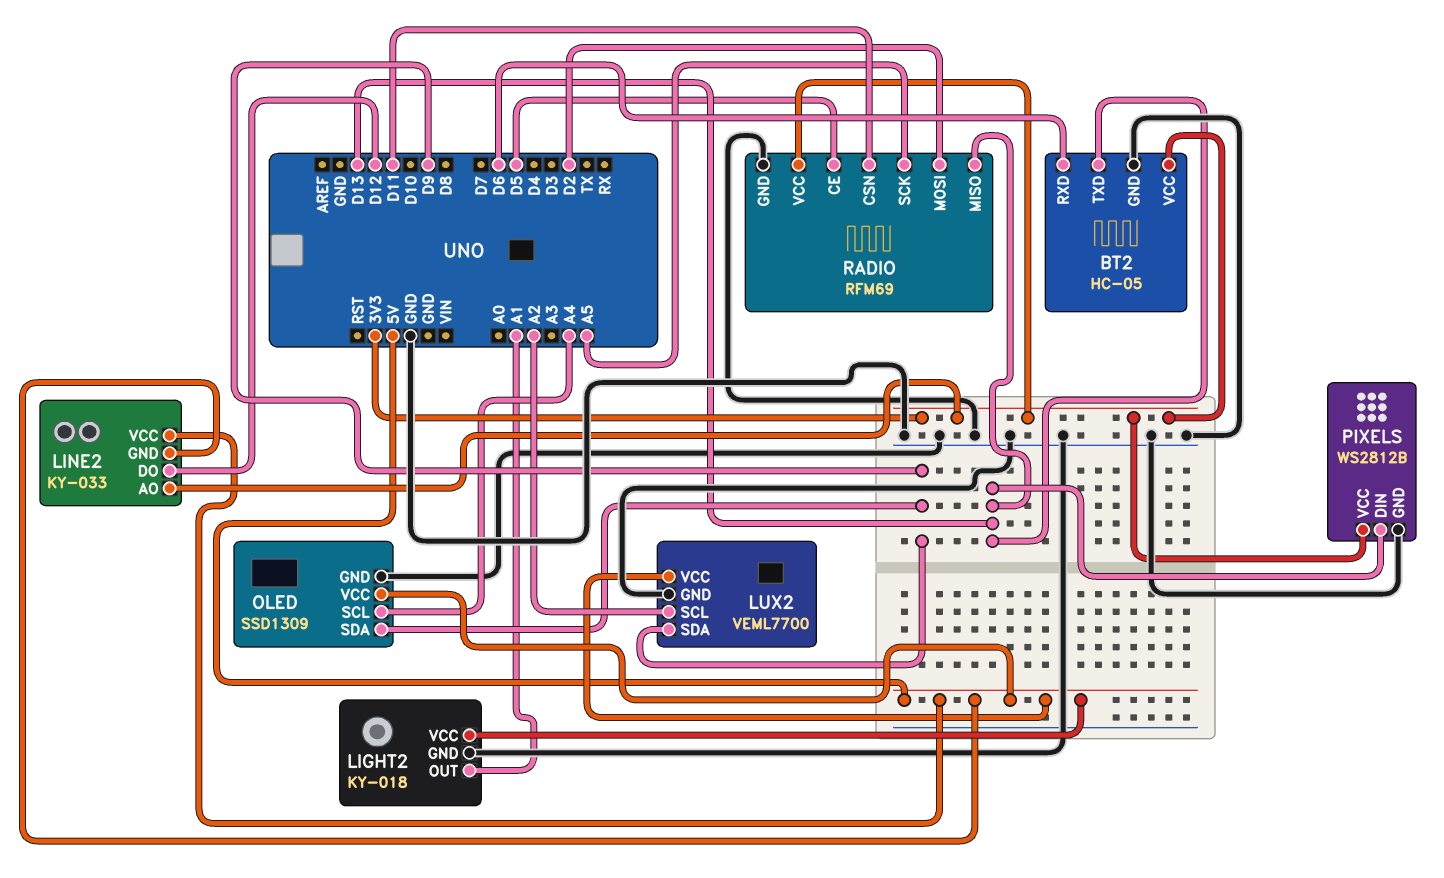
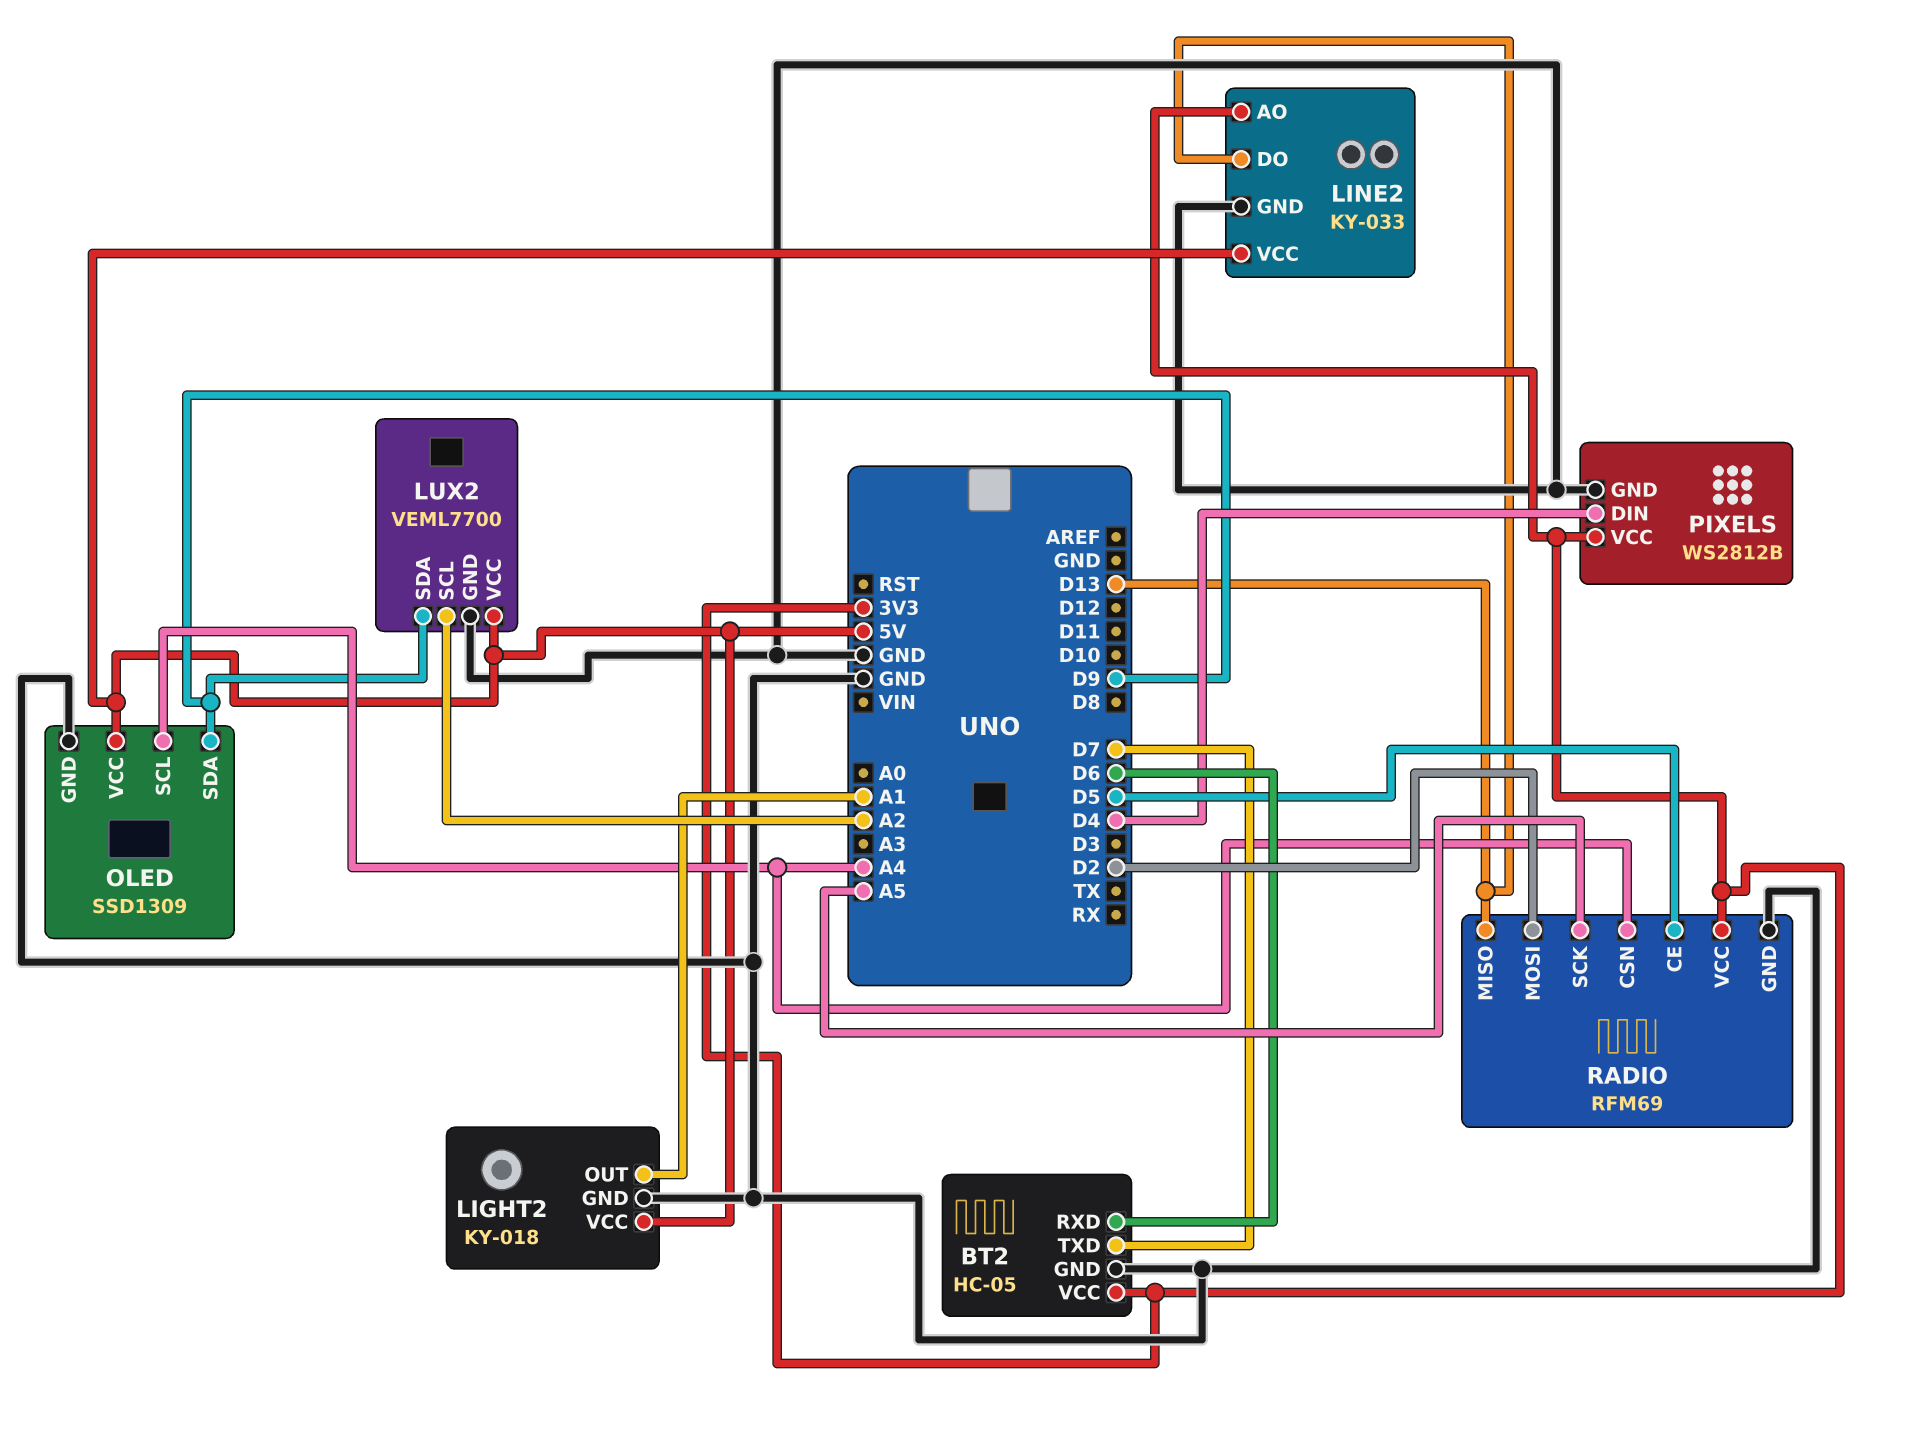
BT2 pin TXD: D13 -> D7
LINE2 pin DO: D12 -> D13
LINE2 pin GND: 5V -> GND
PIXELS pin DIN: D13 -> D4
RADIO pin CSN: D11 -> A4

